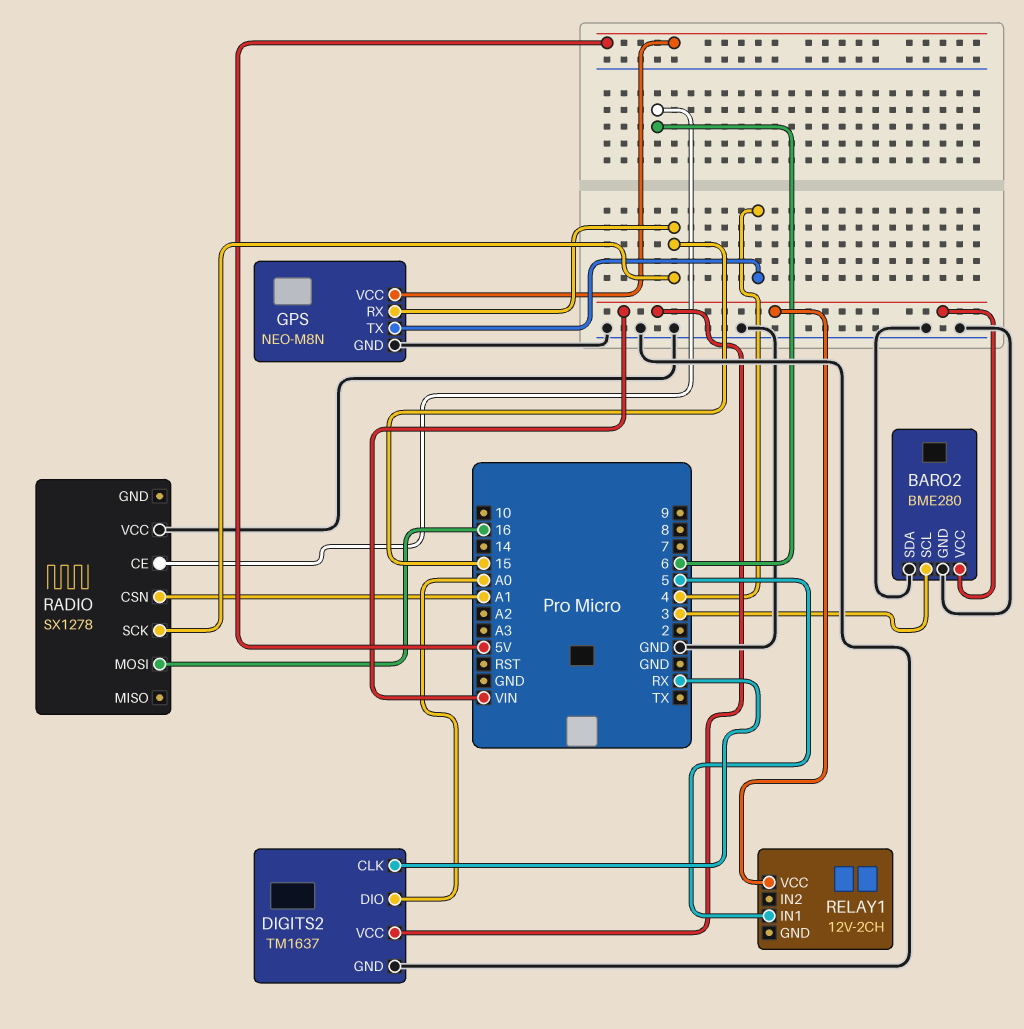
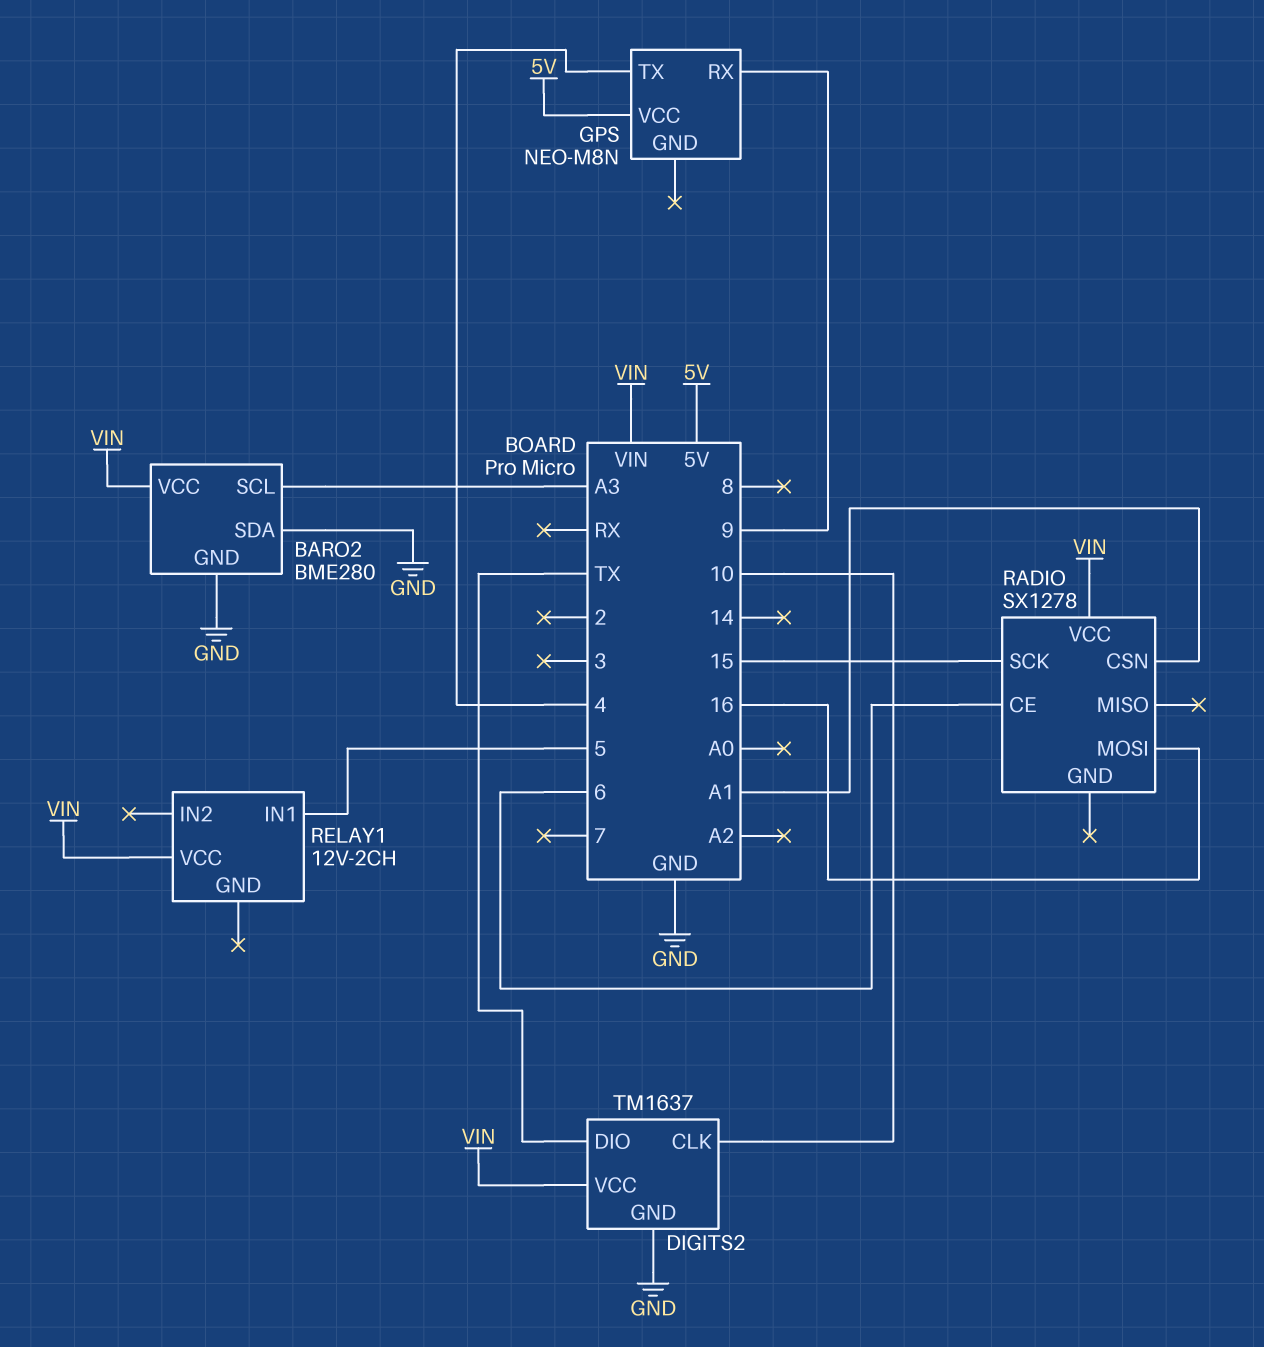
BARO2 pin SCL: 3 -> A3
DIGITS2 pin CLK: RX -> 10
DIGITS2 pin DIO: A0 -> TX
GPS pin GND: GND -> none
GPS pin RX: 15 -> 9
RADIO pin VCC: GND -> VIN

